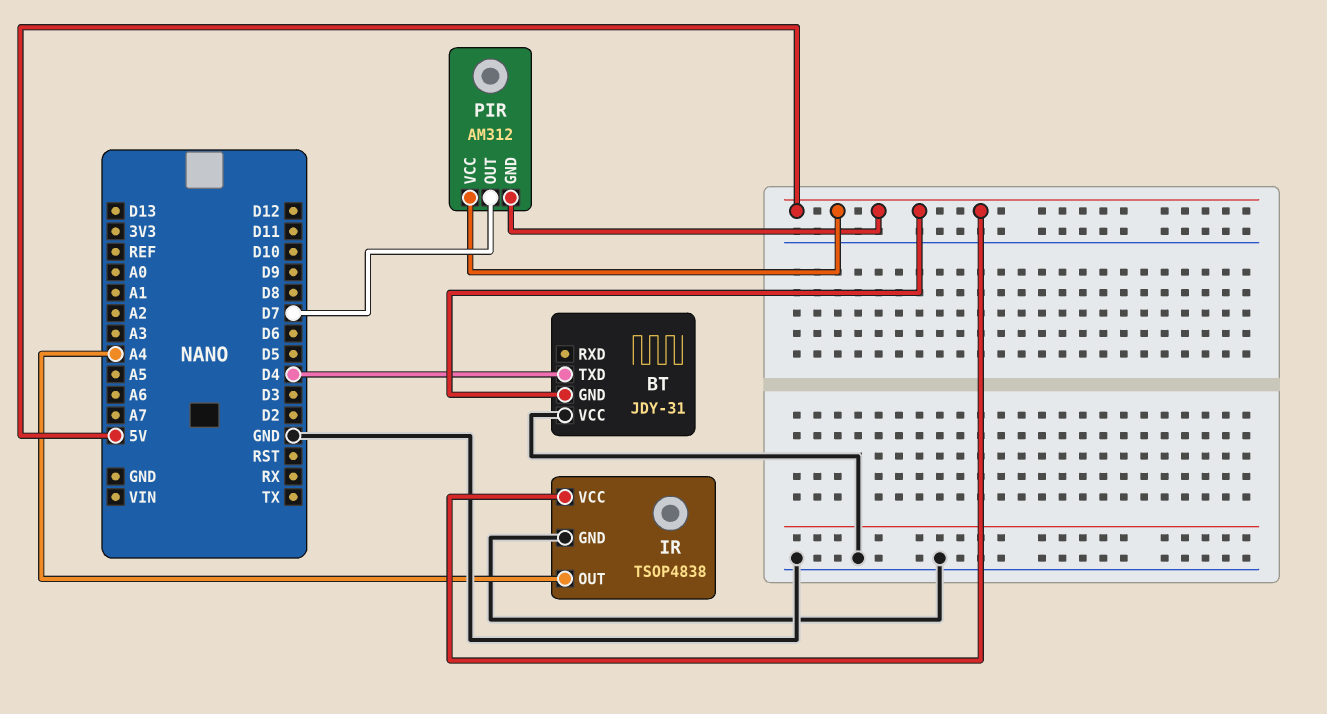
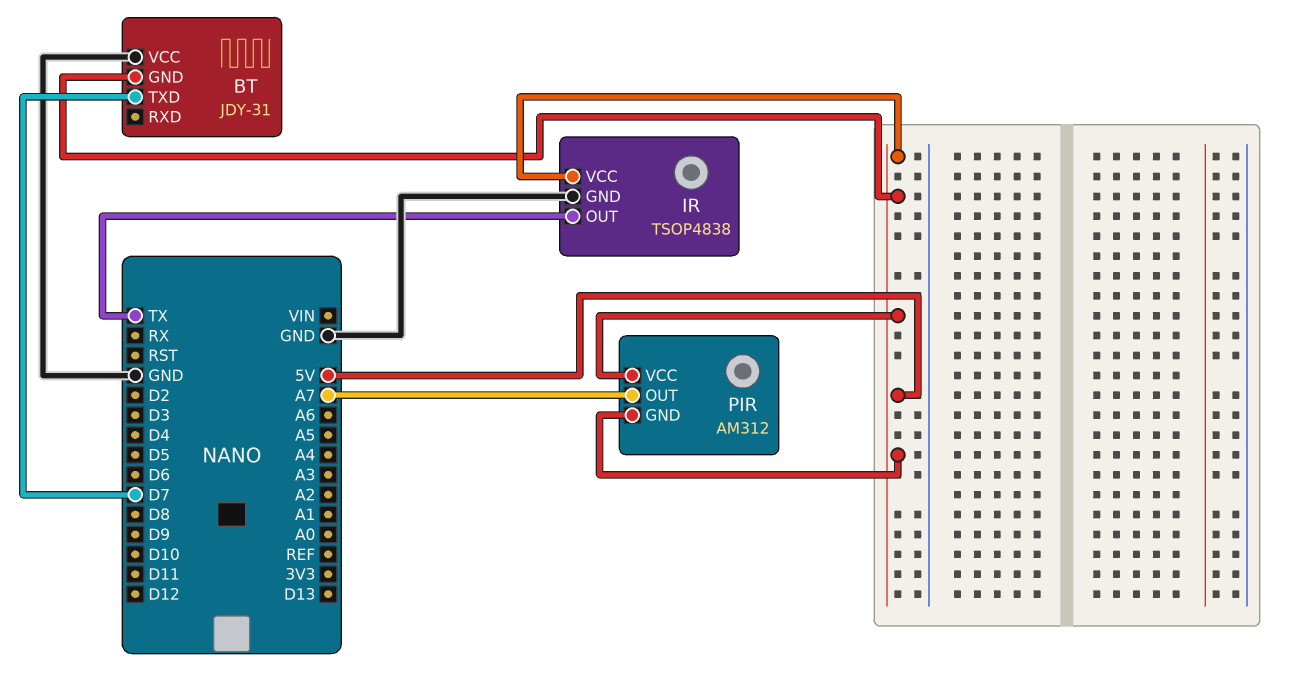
BT pin TXD: D4 -> D7
IR pin OUT: A4 -> TX
PIR pin OUT: D7 -> A7

